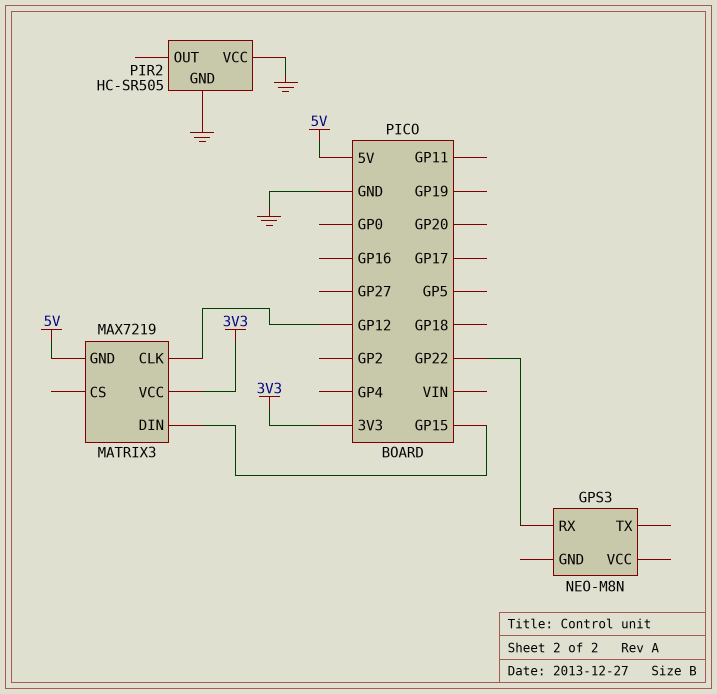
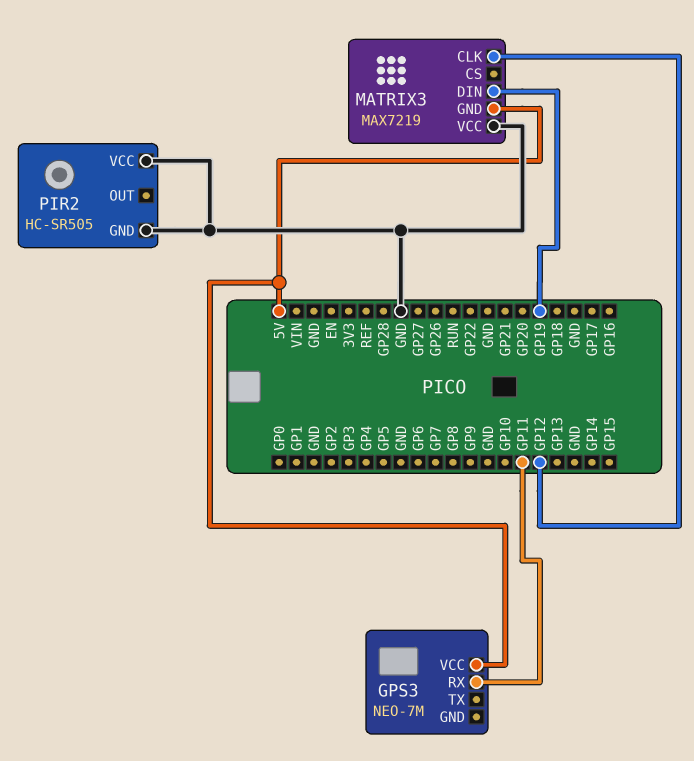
GPS3: NEO-M8N -> NEO-7M
GPS3 pin RX: GP22 -> GP11
GPS3 pin VCC: none -> 5V
MATRIX3 pin DIN: GP15 -> GP19
MATRIX3 pin VCC: 3V3 -> GND

